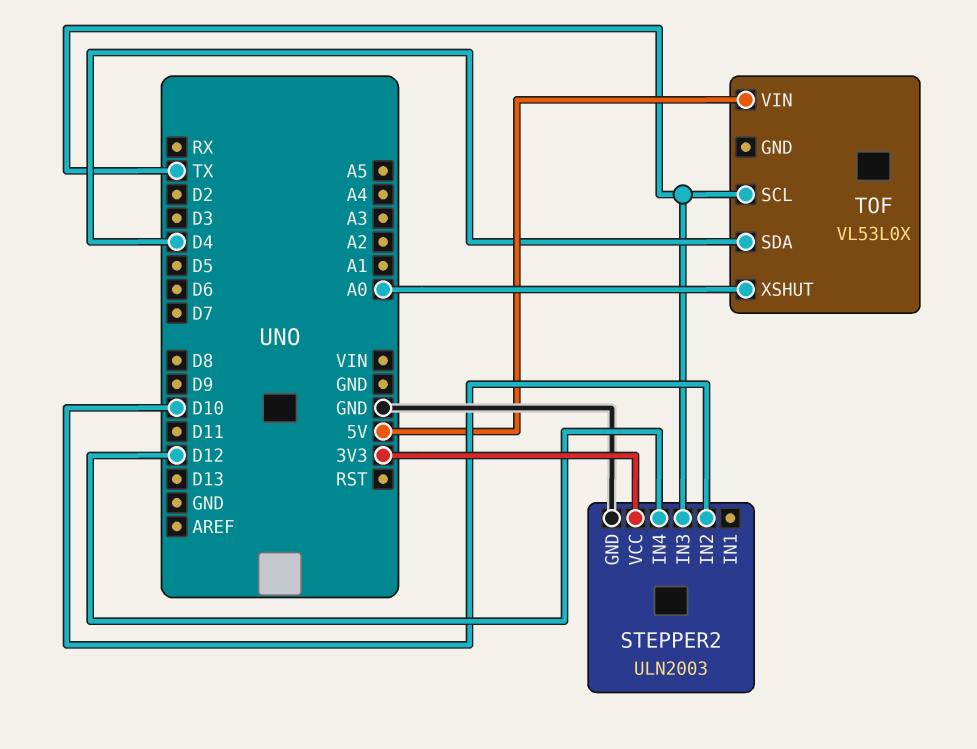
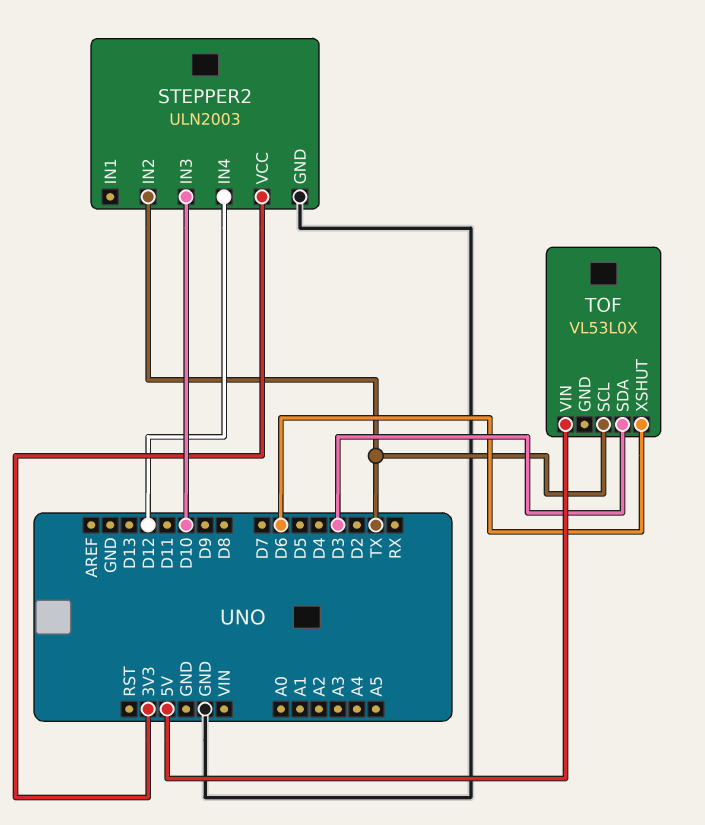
STEPPER2 pin IN2: D10 -> TX
STEPPER2 pin IN3: TX -> D10
TOF pin SDA: D4 -> D3
TOF pin XSHUT: A0 -> D6

